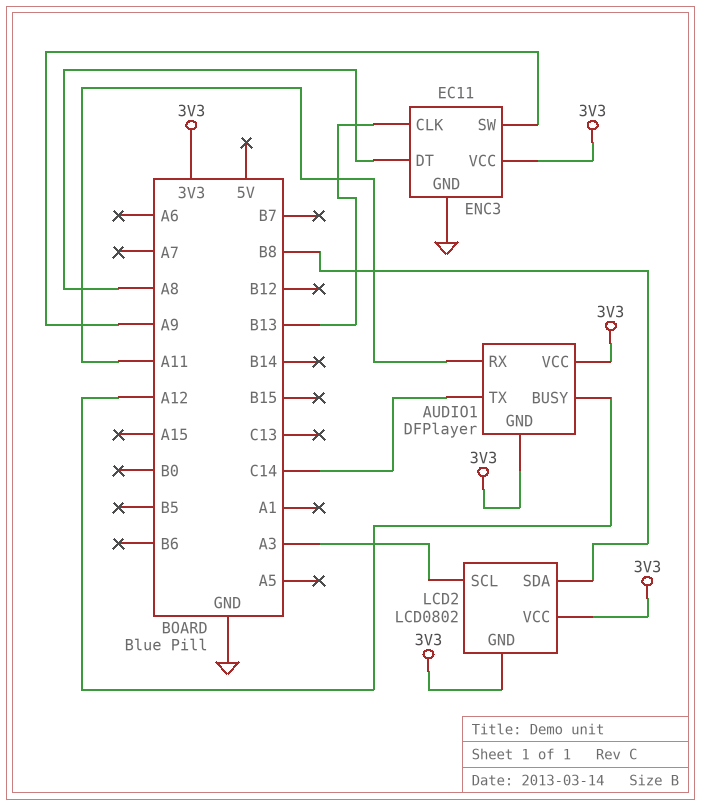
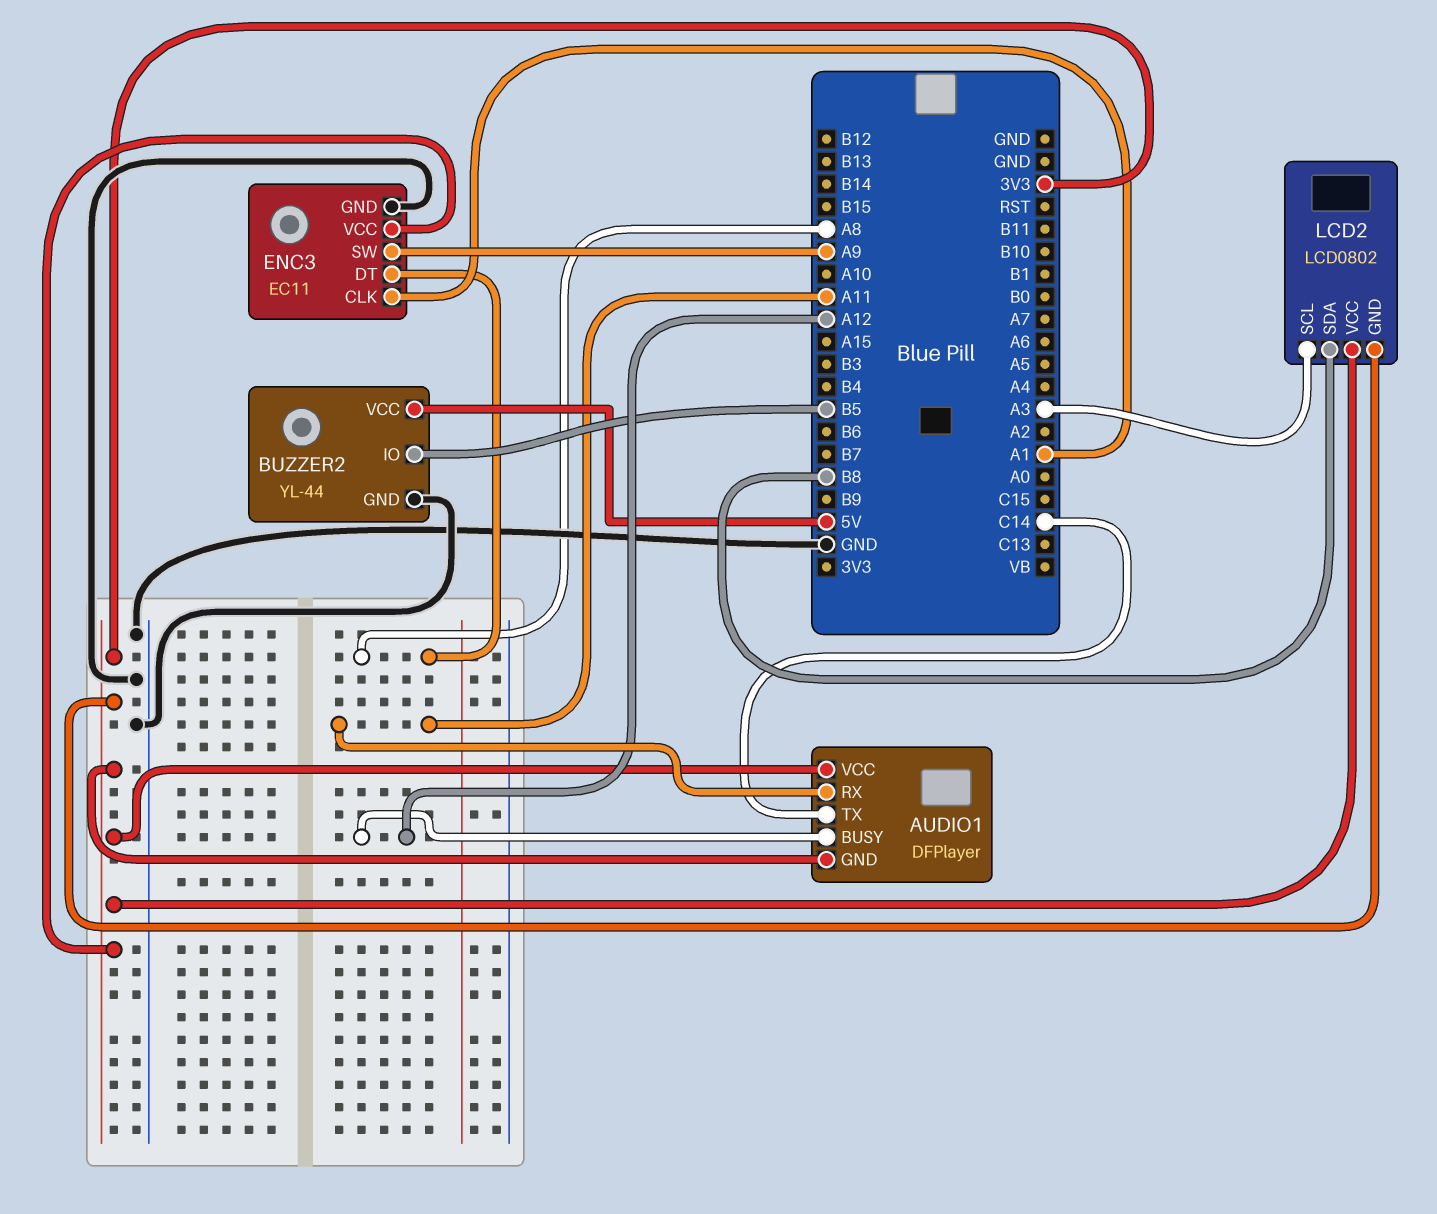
BUZZER2: none -> YL-44
BUZZER2 pin GND: none -> GND
BUZZER2 pin IO: none -> B5
BUZZER2 pin VCC: none -> 5V
ENC3 pin CLK: B13 -> A1

